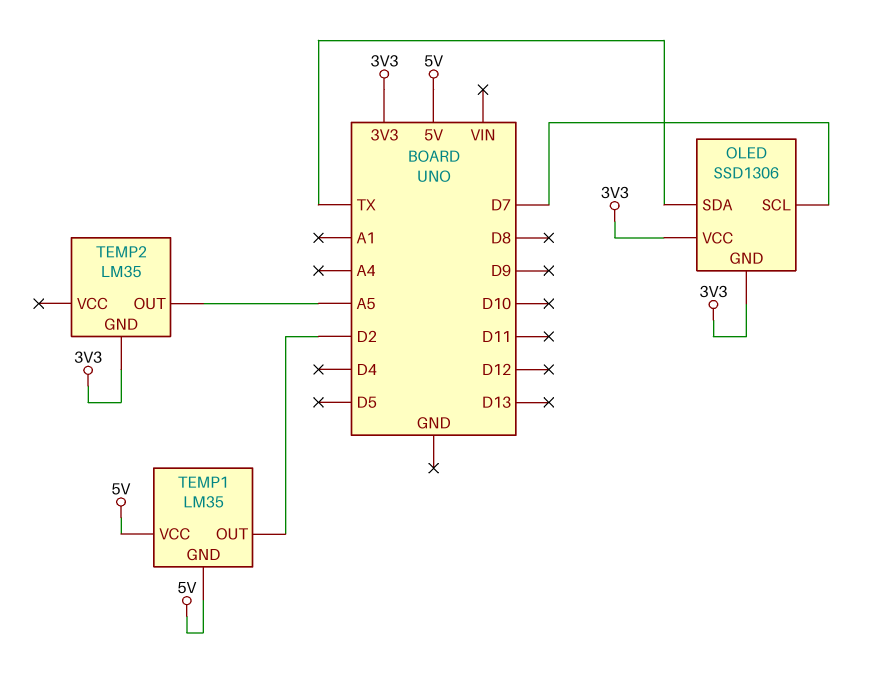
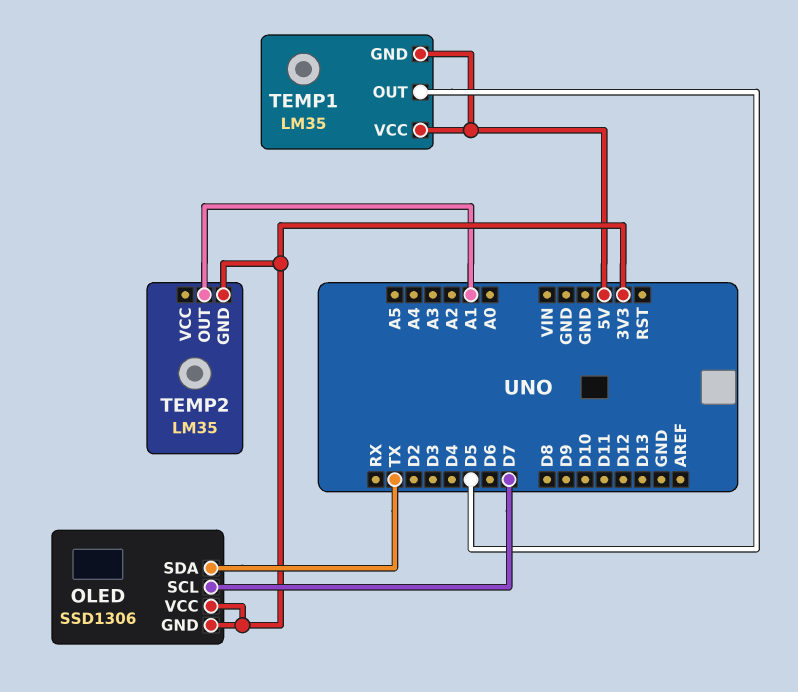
TEMP1 pin OUT: D2 -> D5
TEMP2 pin OUT: A5 -> A1

